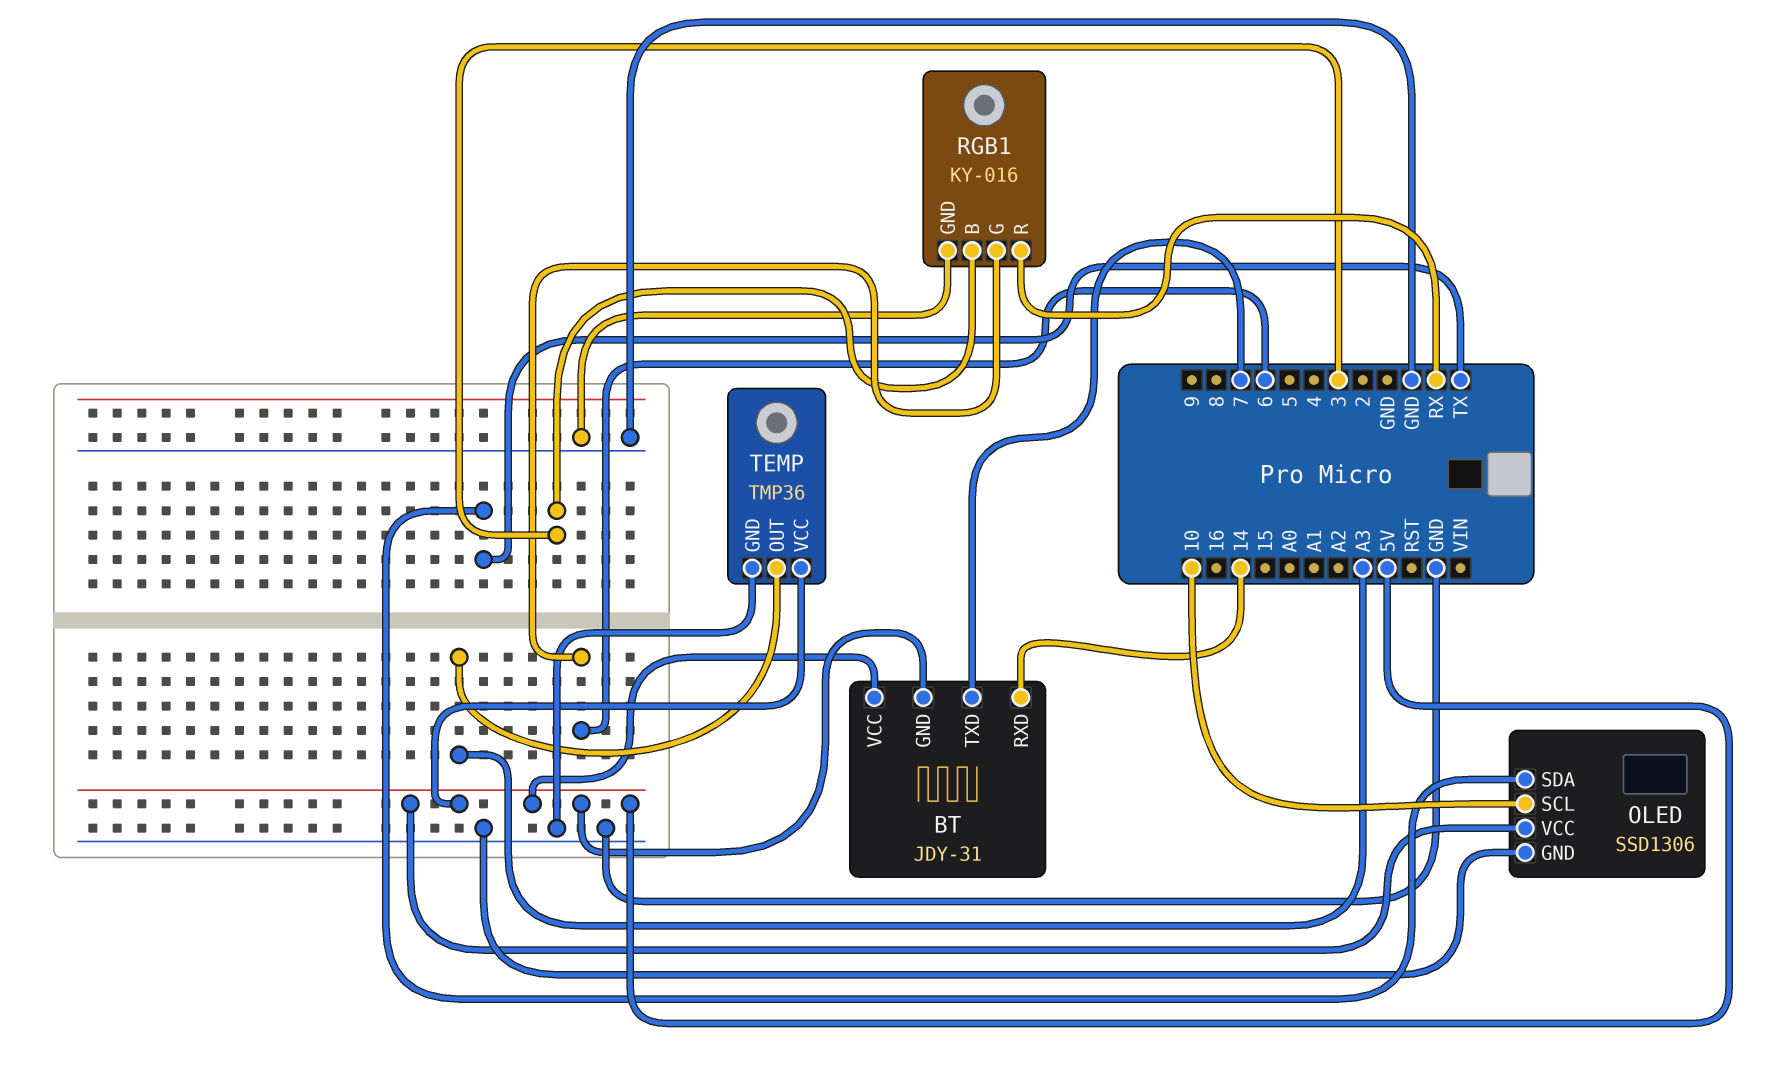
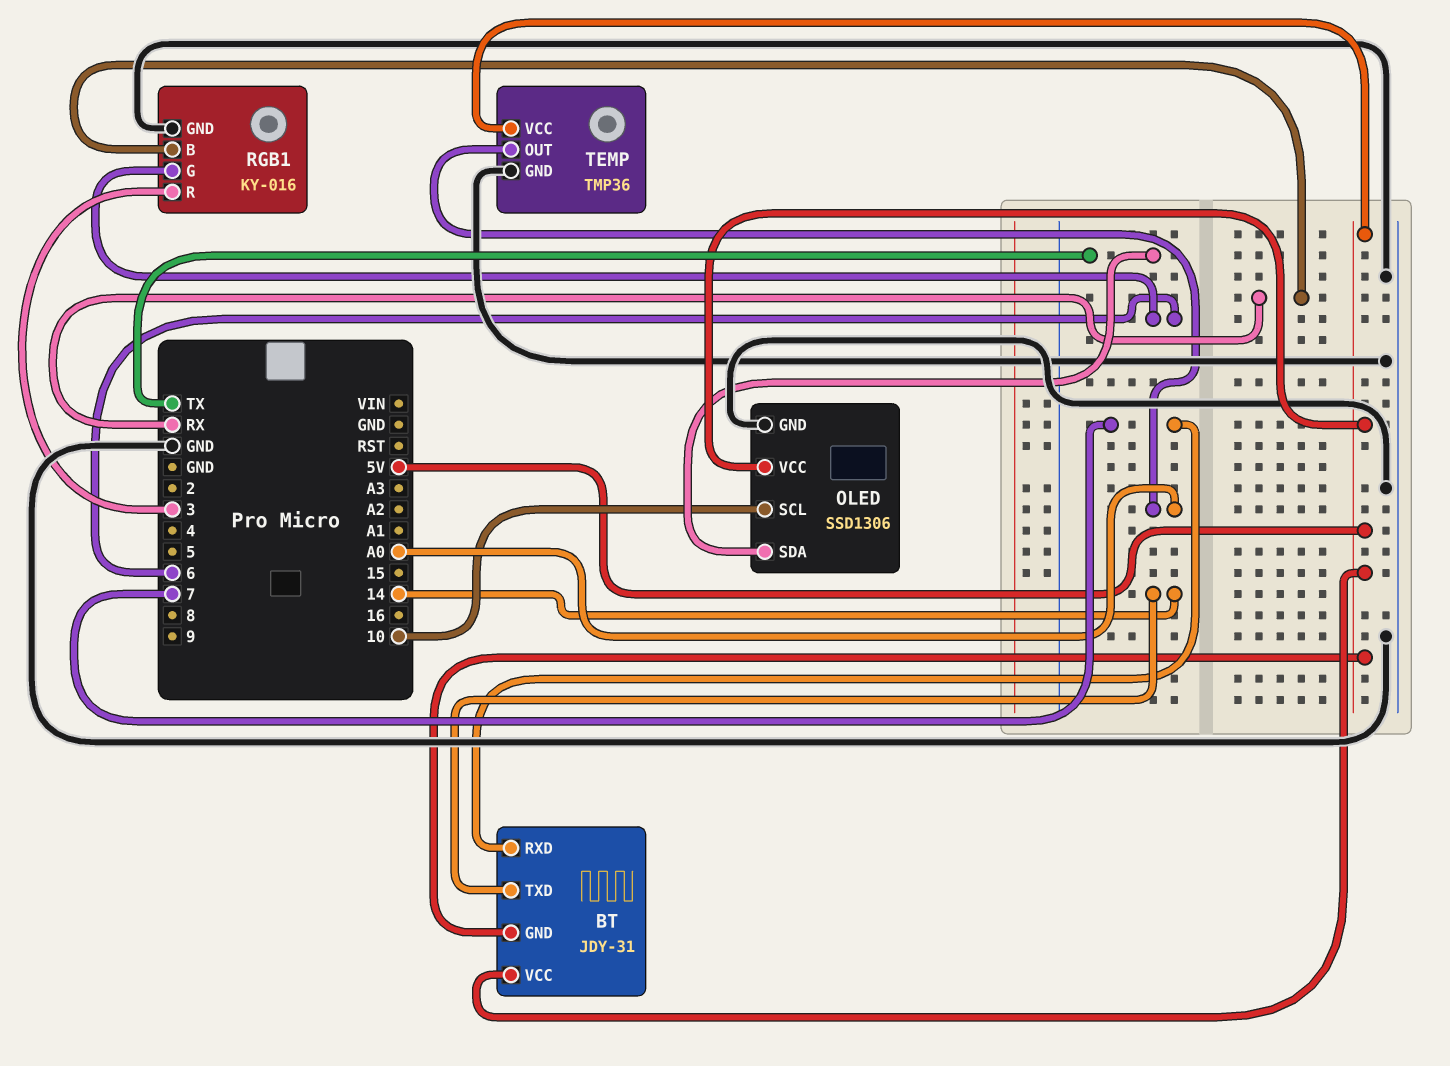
BT pin RXD: 14 -> 7
BT pin TXD: 7 -> 14
RGB1 pin B: 3 -> RX
RGB1 pin R: RX -> 3
TEMP pin OUT: A3 -> A0

